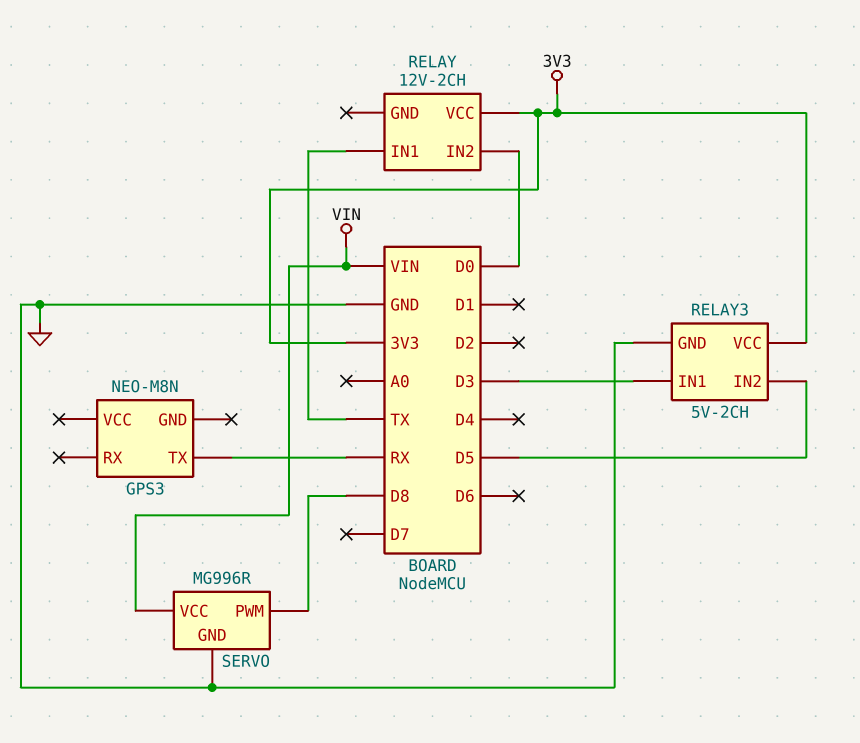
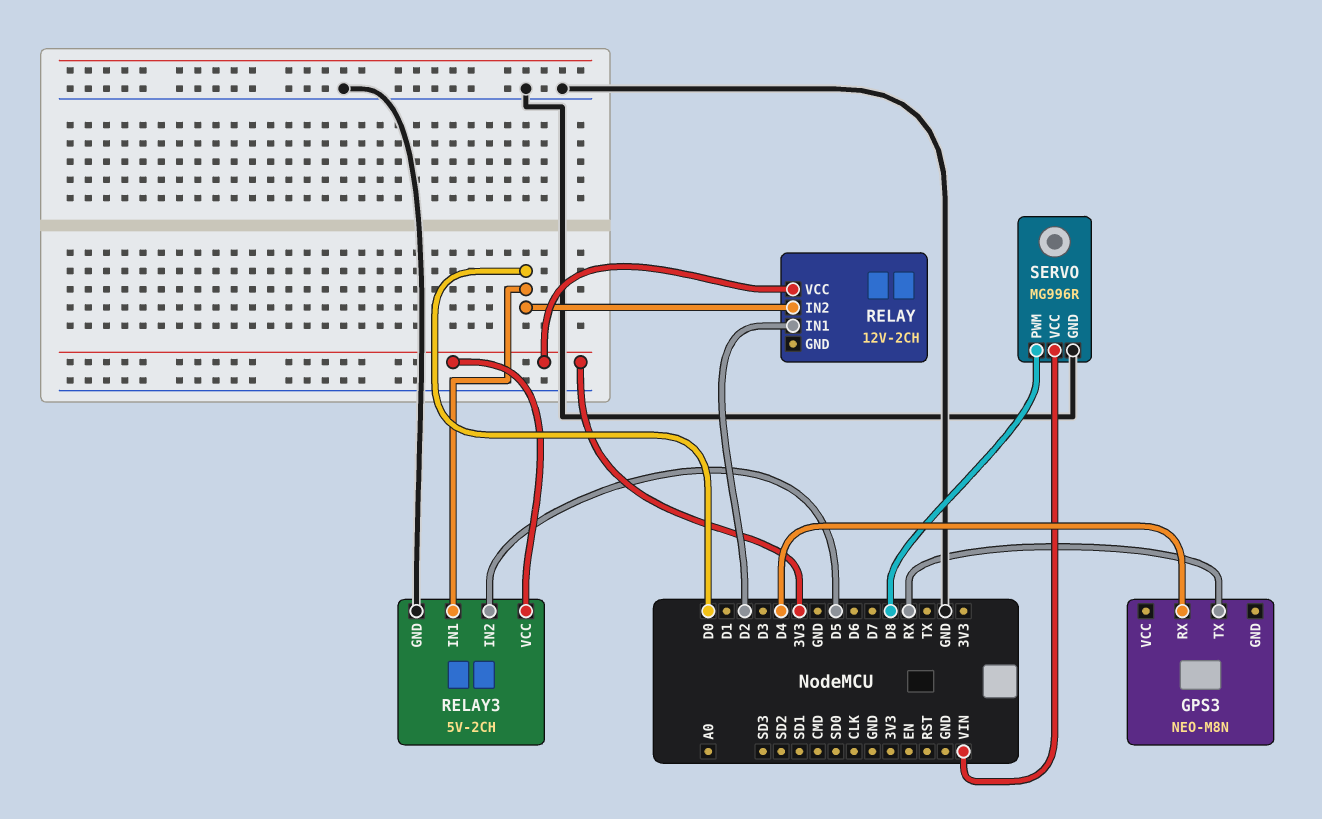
GPS3 pin RX: none -> D4
RELAY pin IN1: TX -> D2
RELAY3 pin IN1: D3 -> D0

